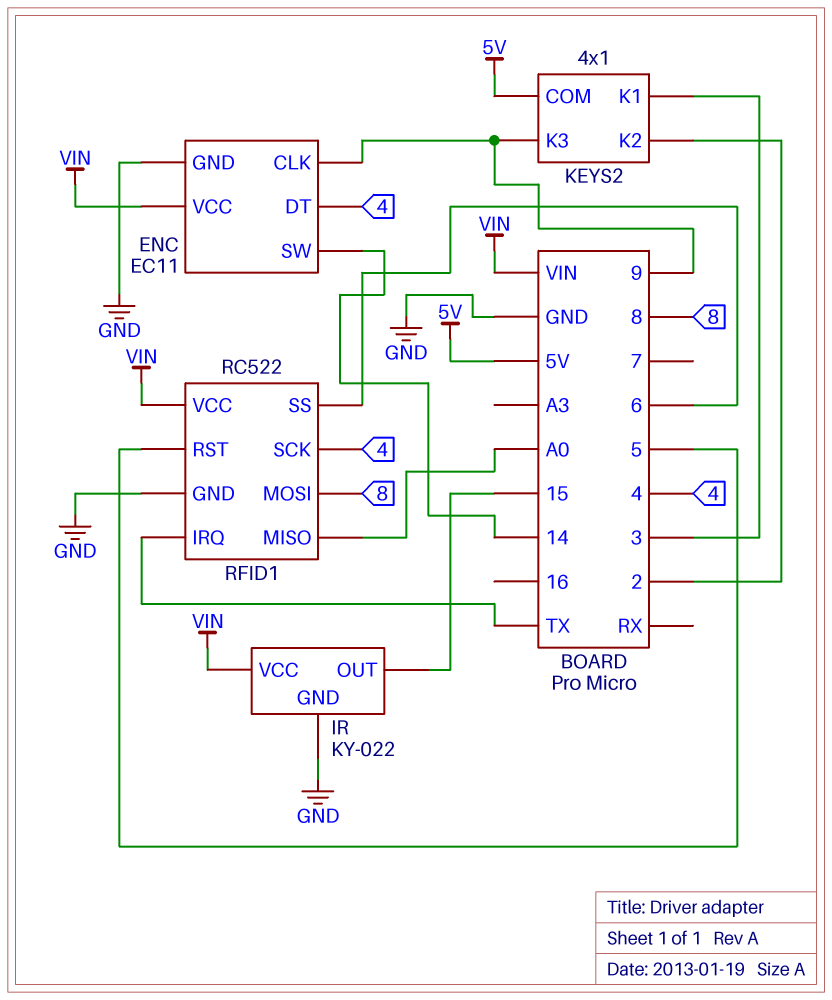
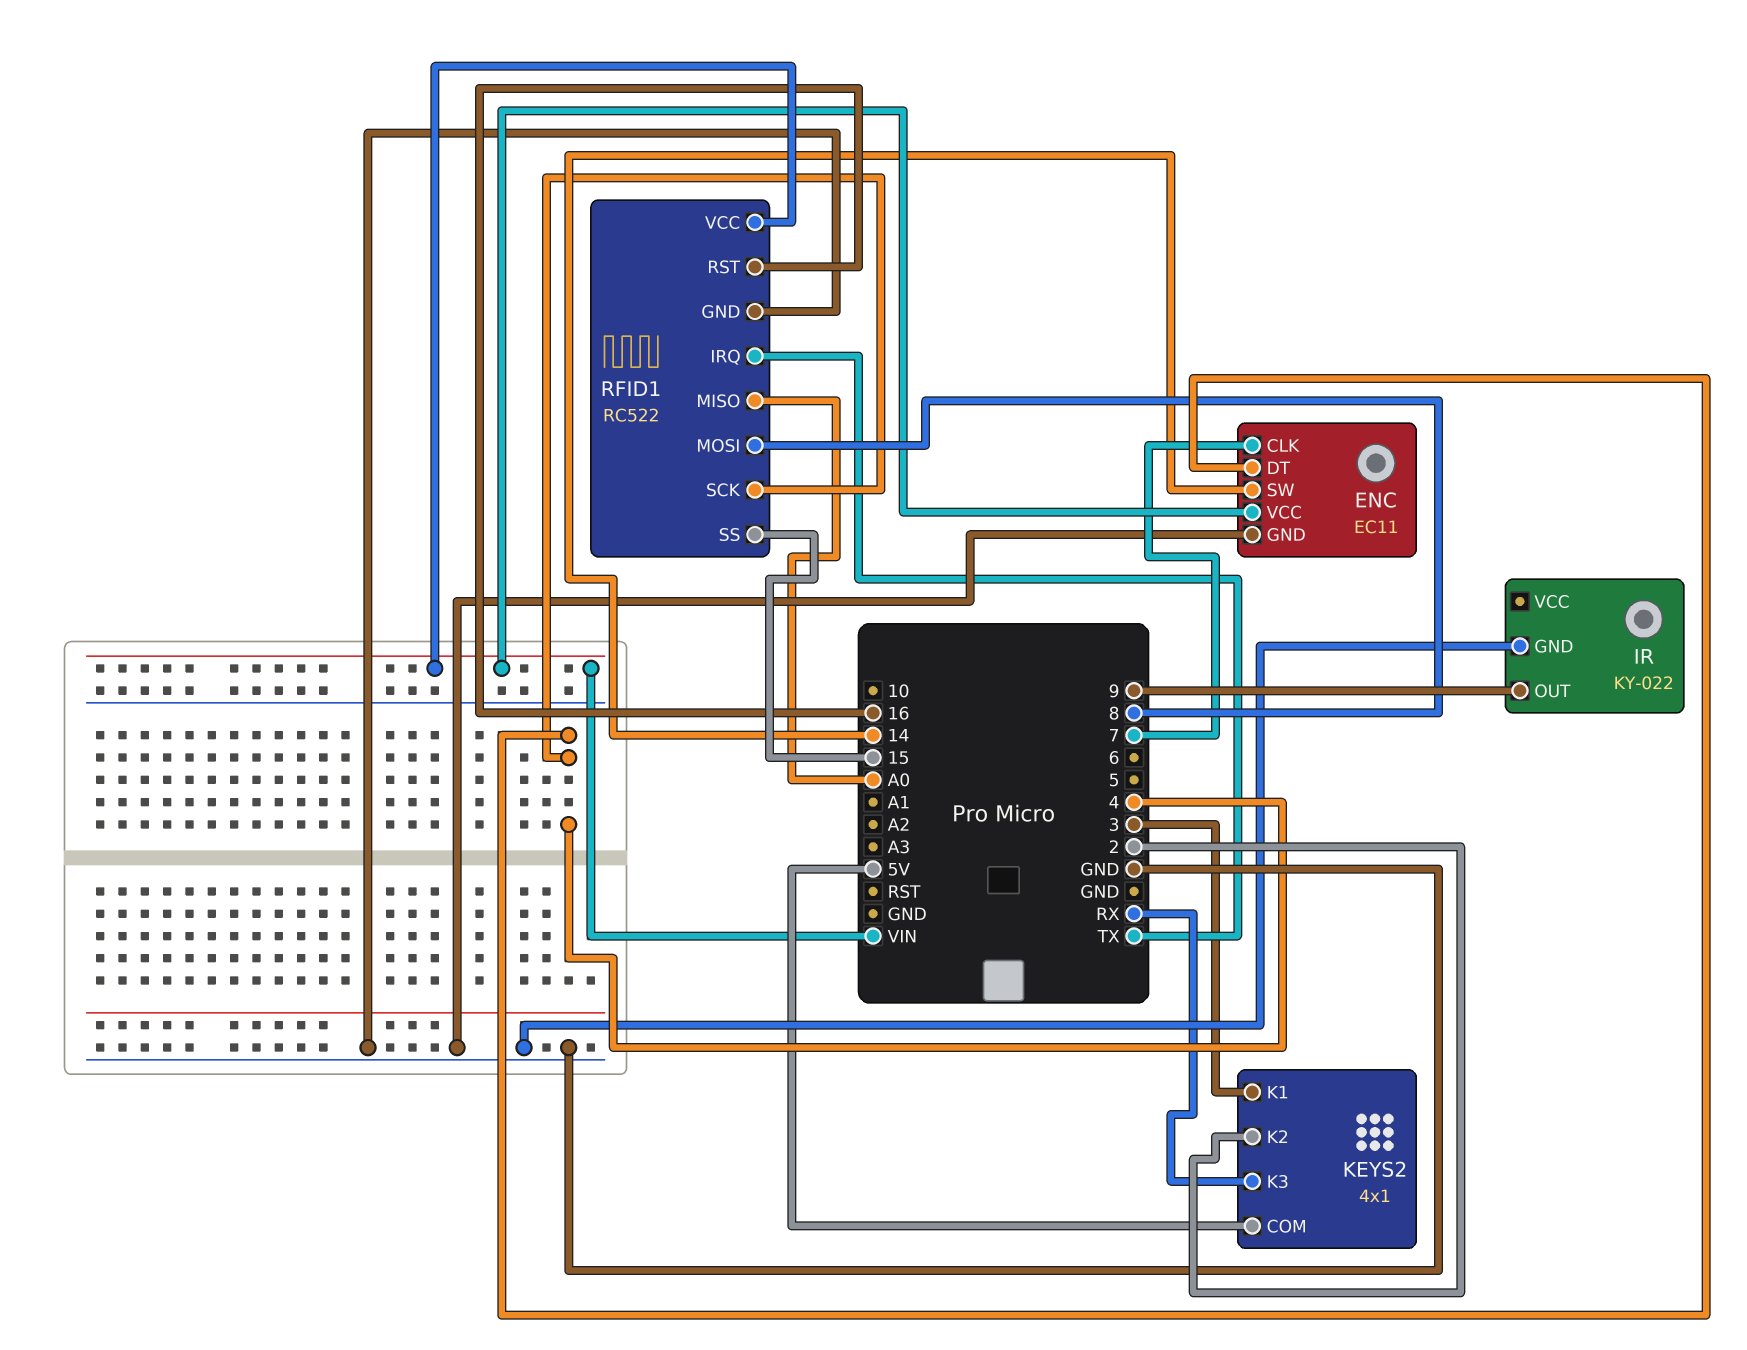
ENC pin CLK: 9 -> 7
IR pin OUT: 15 -> 9
IR pin VCC: VIN -> none
KEYS2 pin K3: 9 -> RX
RFID1 pin RST: 5 -> 16
RFID1 pin SS: 6 -> 15

